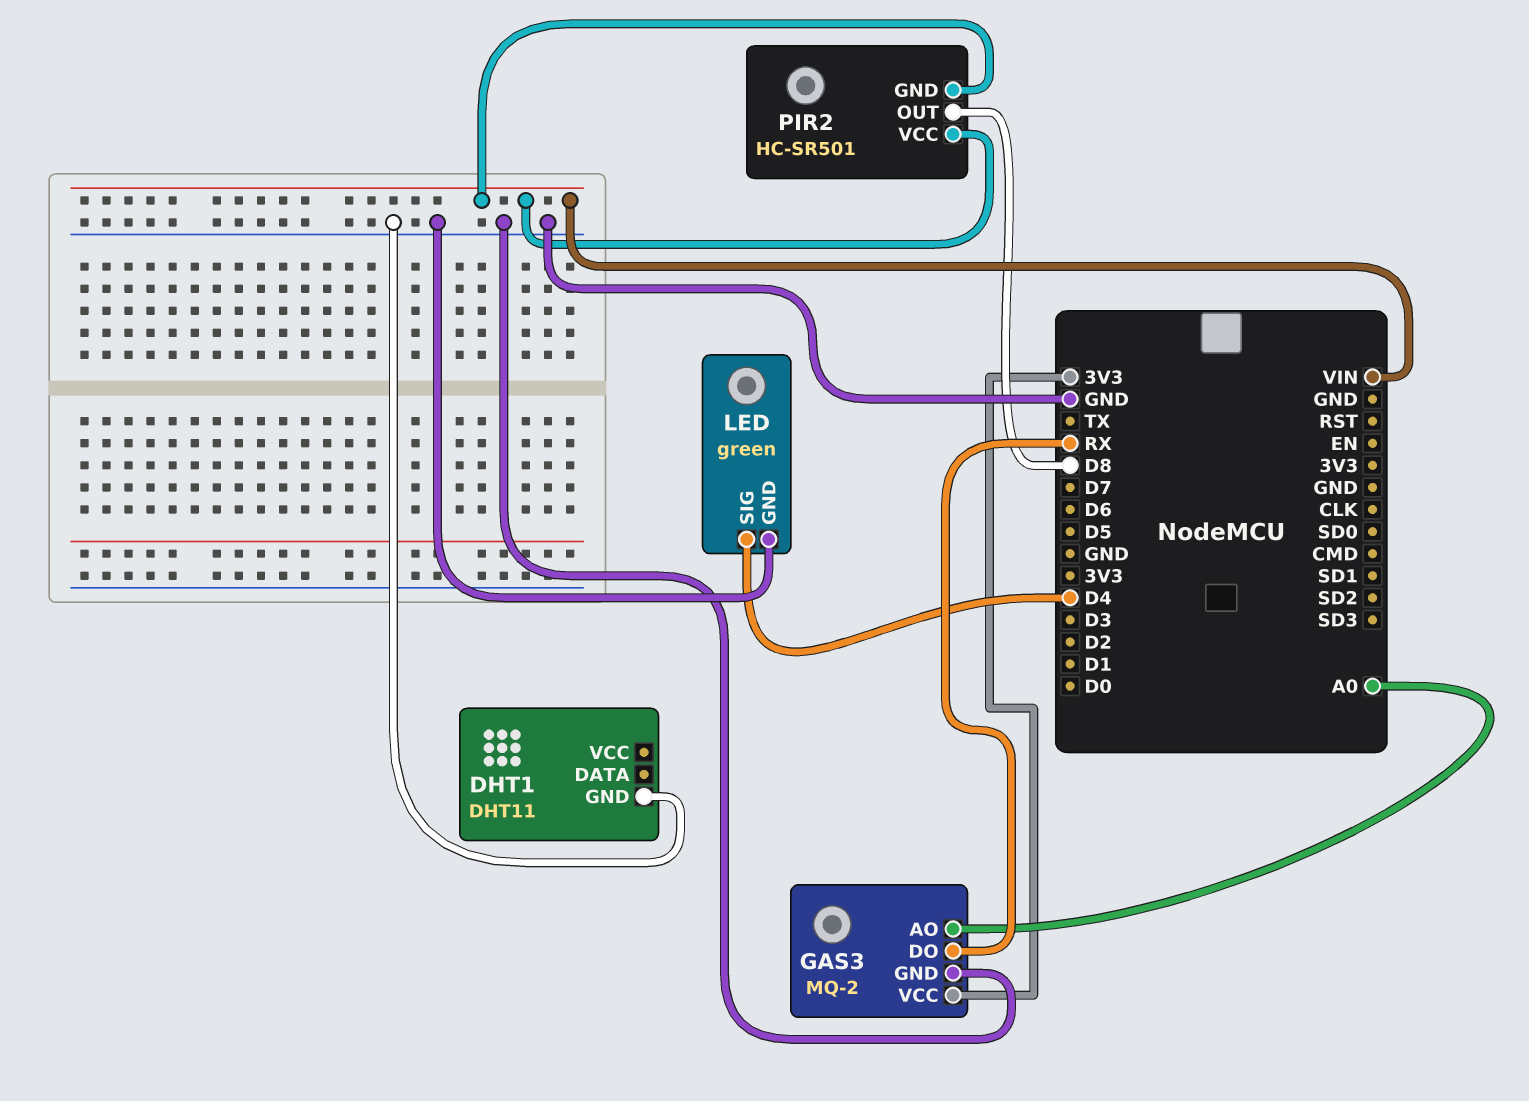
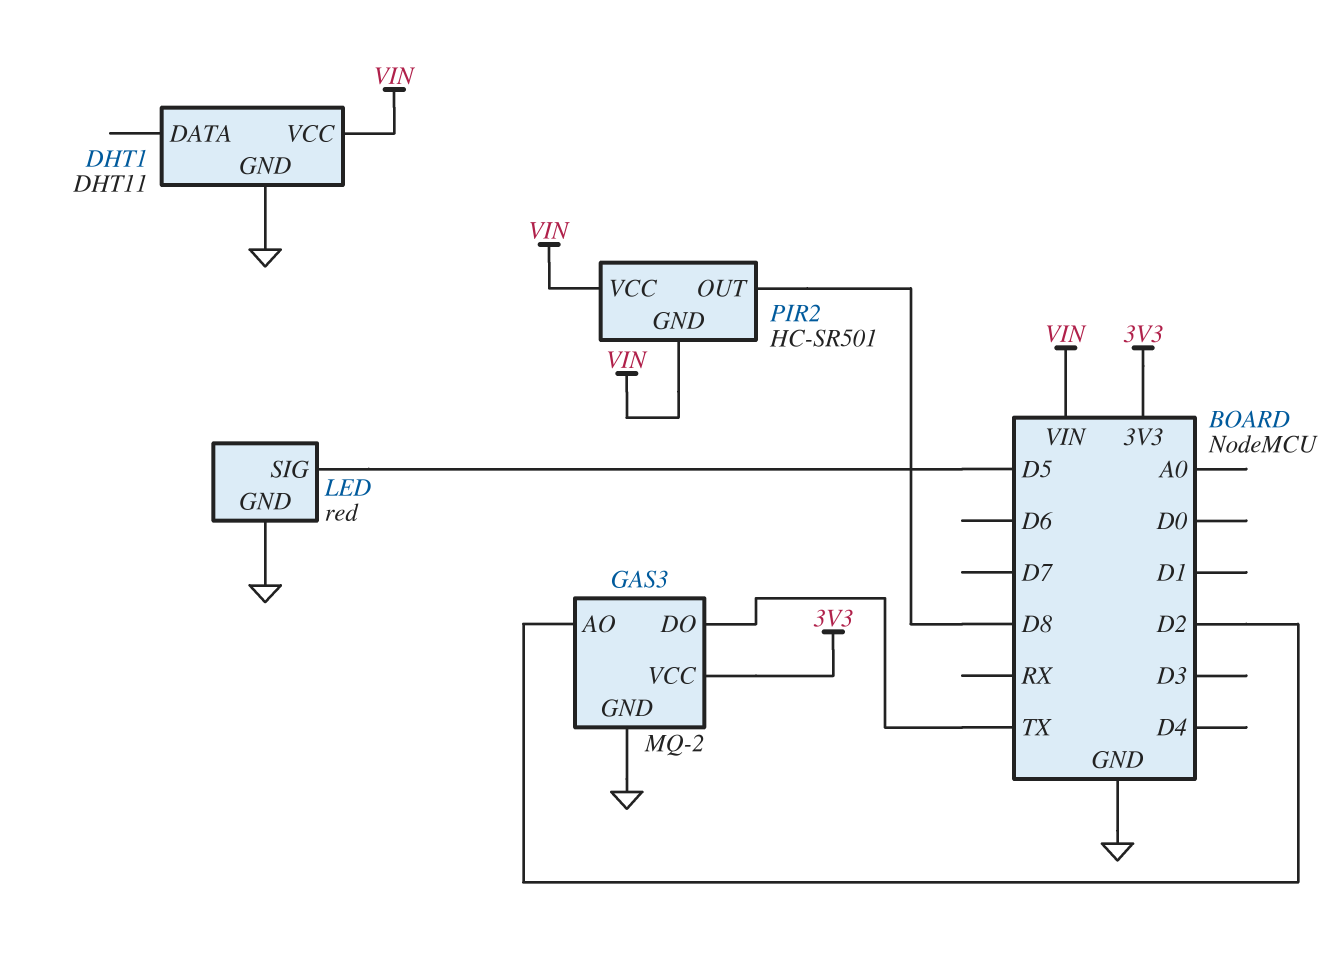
DHT1 pin VCC: none -> VIN
GAS3 pin AO: A0 -> D2
GAS3 pin DO: RX -> TX
LED: green -> red
LED pin SIG: D4 -> D5

